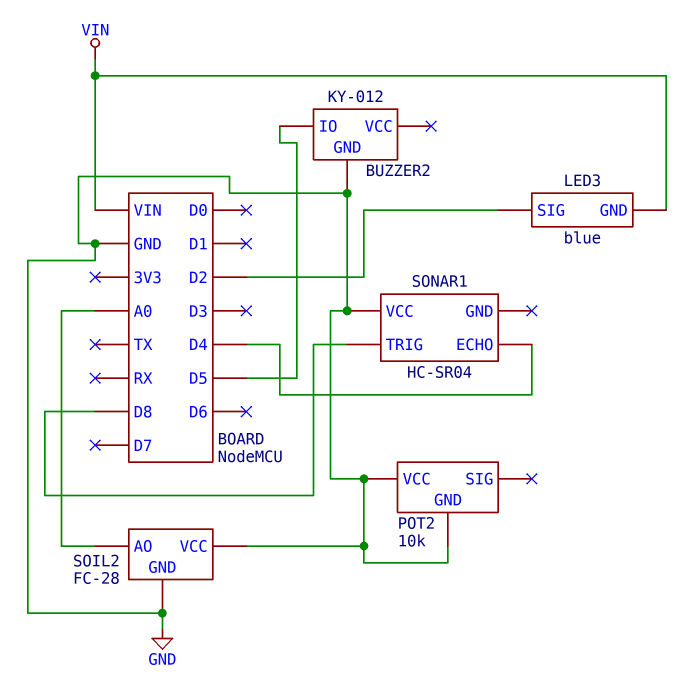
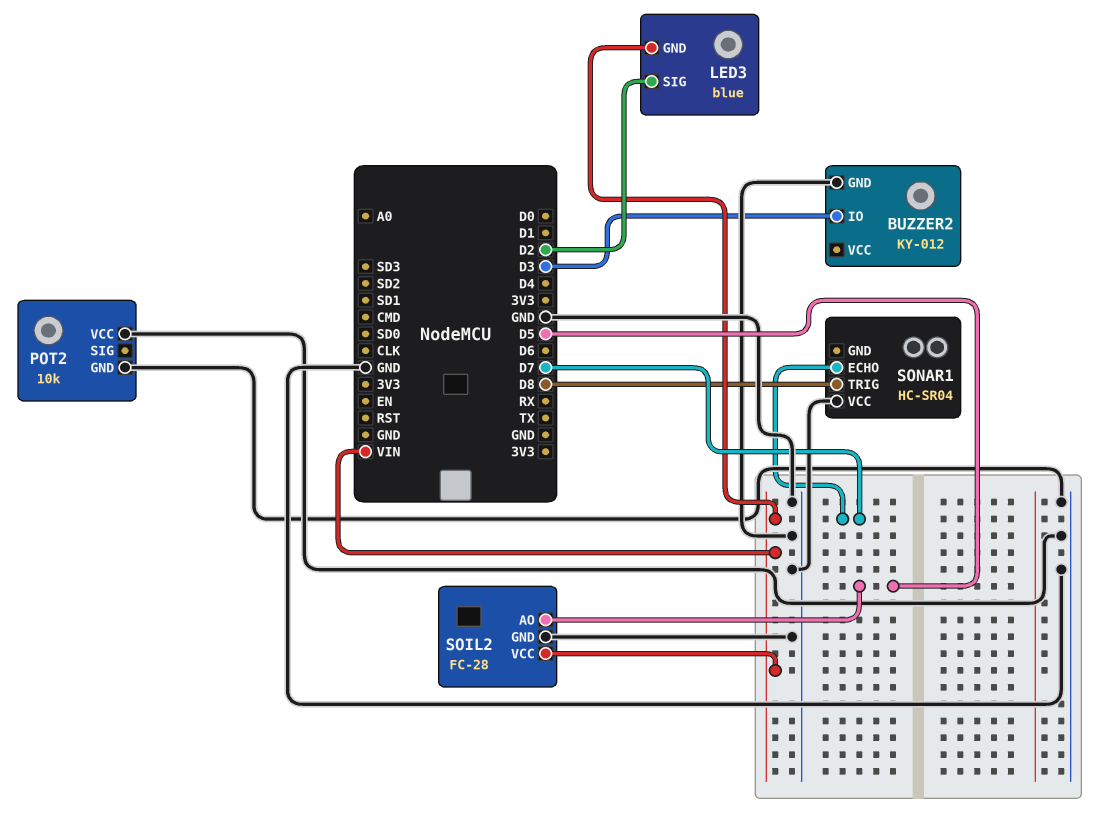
BUZZER2 pin IO: D5 -> D3
SOIL2 pin AO: A0 -> D5
SOIL2 pin VCC: GND -> VIN
SONAR1 pin ECHO: D4 -> D7

